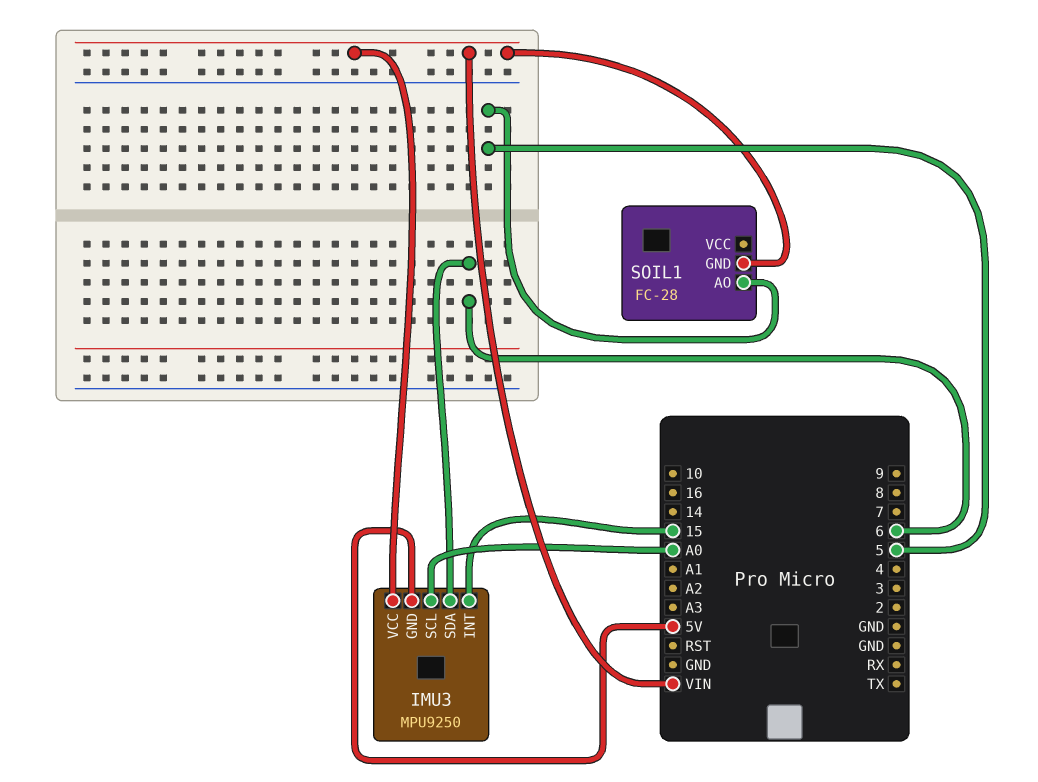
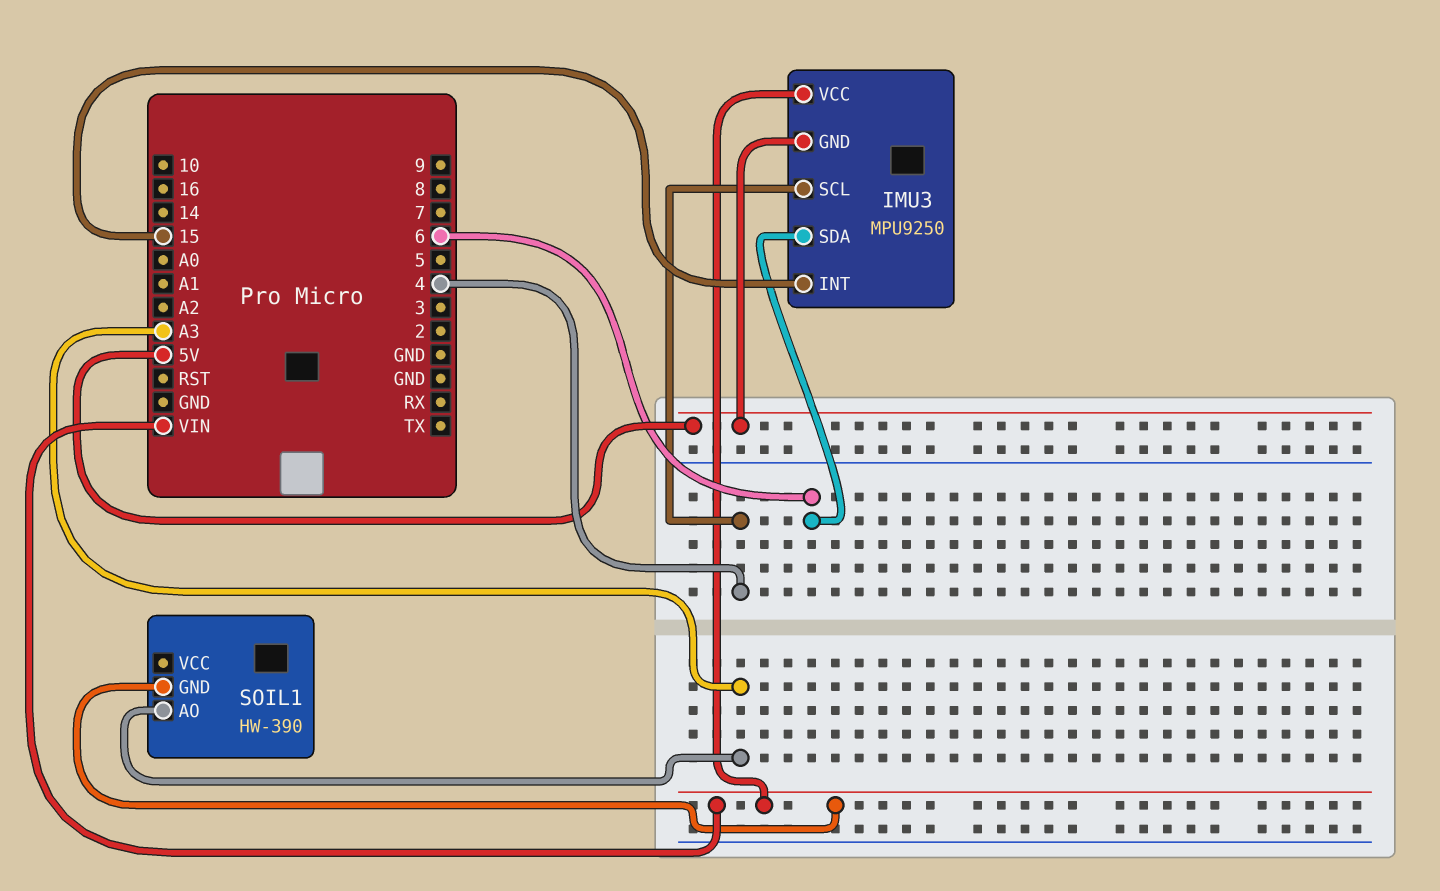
IMU3 pin SCL: A0 -> 4
SOIL1: FC-28 -> HW-390
SOIL1 pin AO: 5 -> A3

